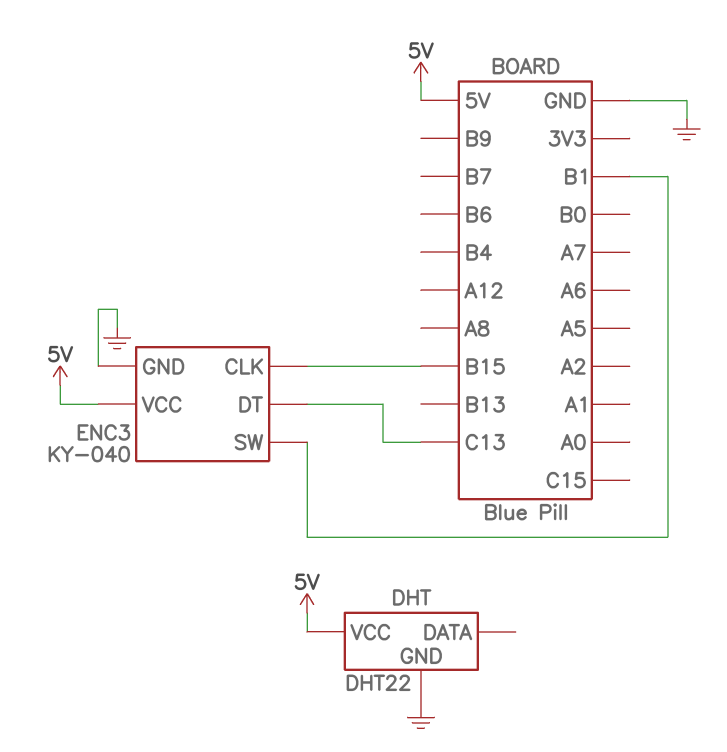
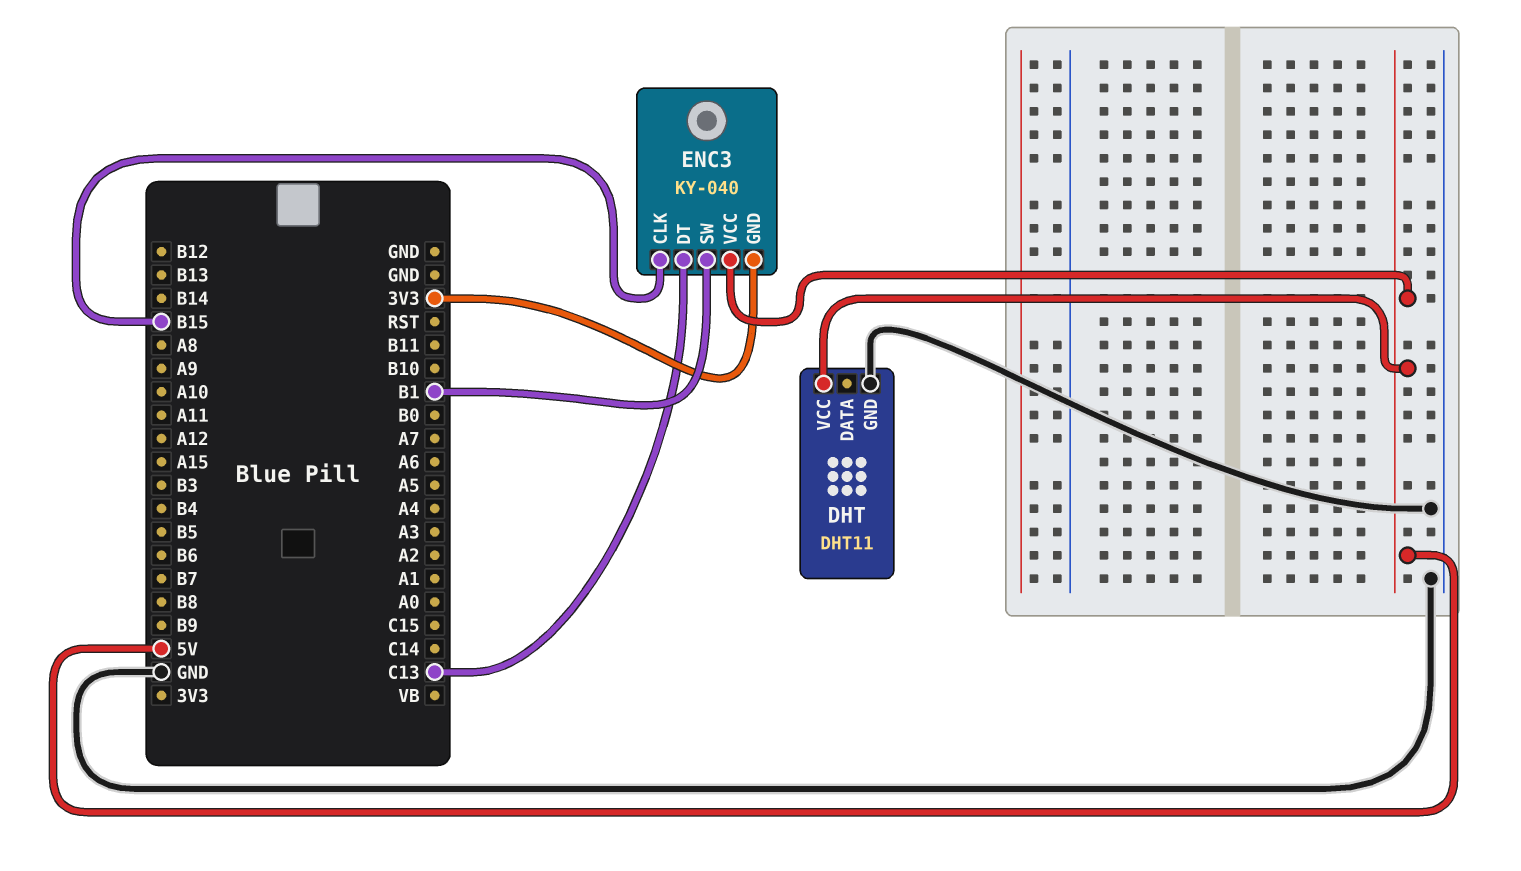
DHT: DHT22 -> DHT11
ENC3 pin GND: GND -> 3V3

